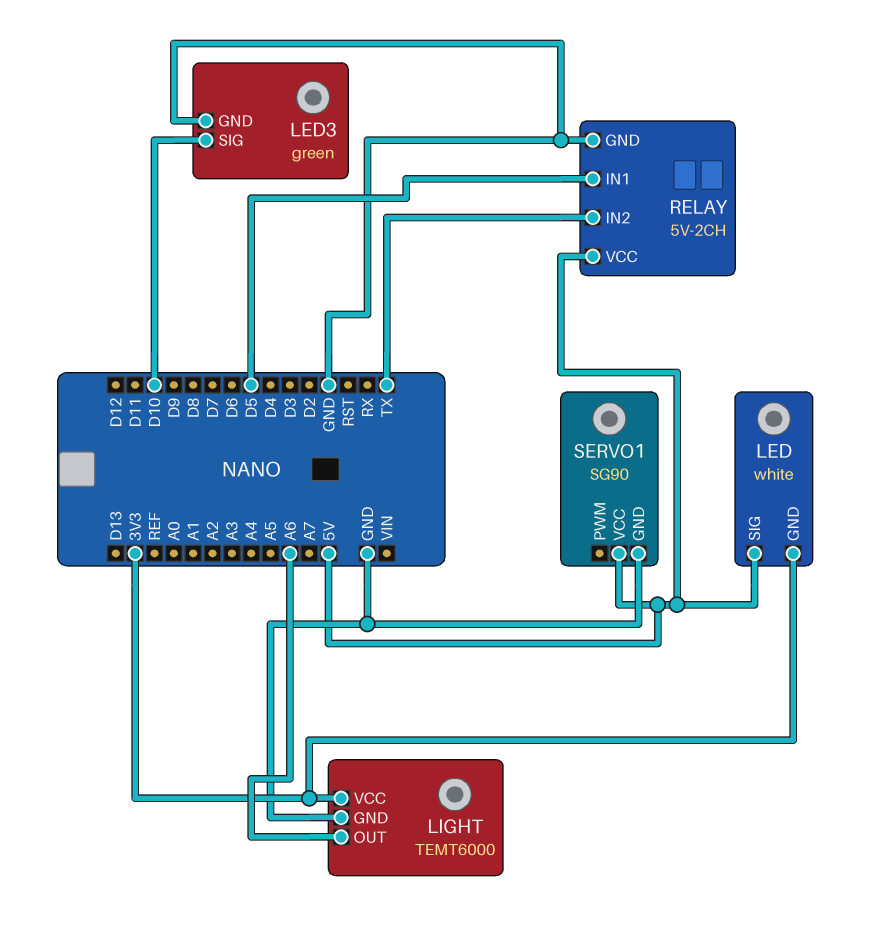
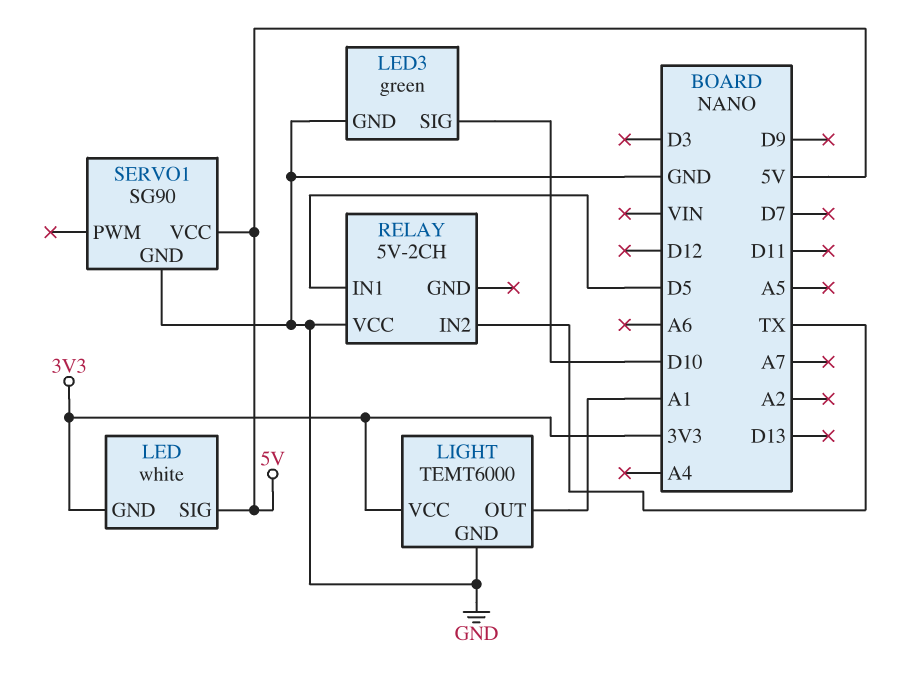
LIGHT pin OUT: A6 -> A1
RELAY pin GND: GND -> none
RELAY pin VCC: 5V -> GND

